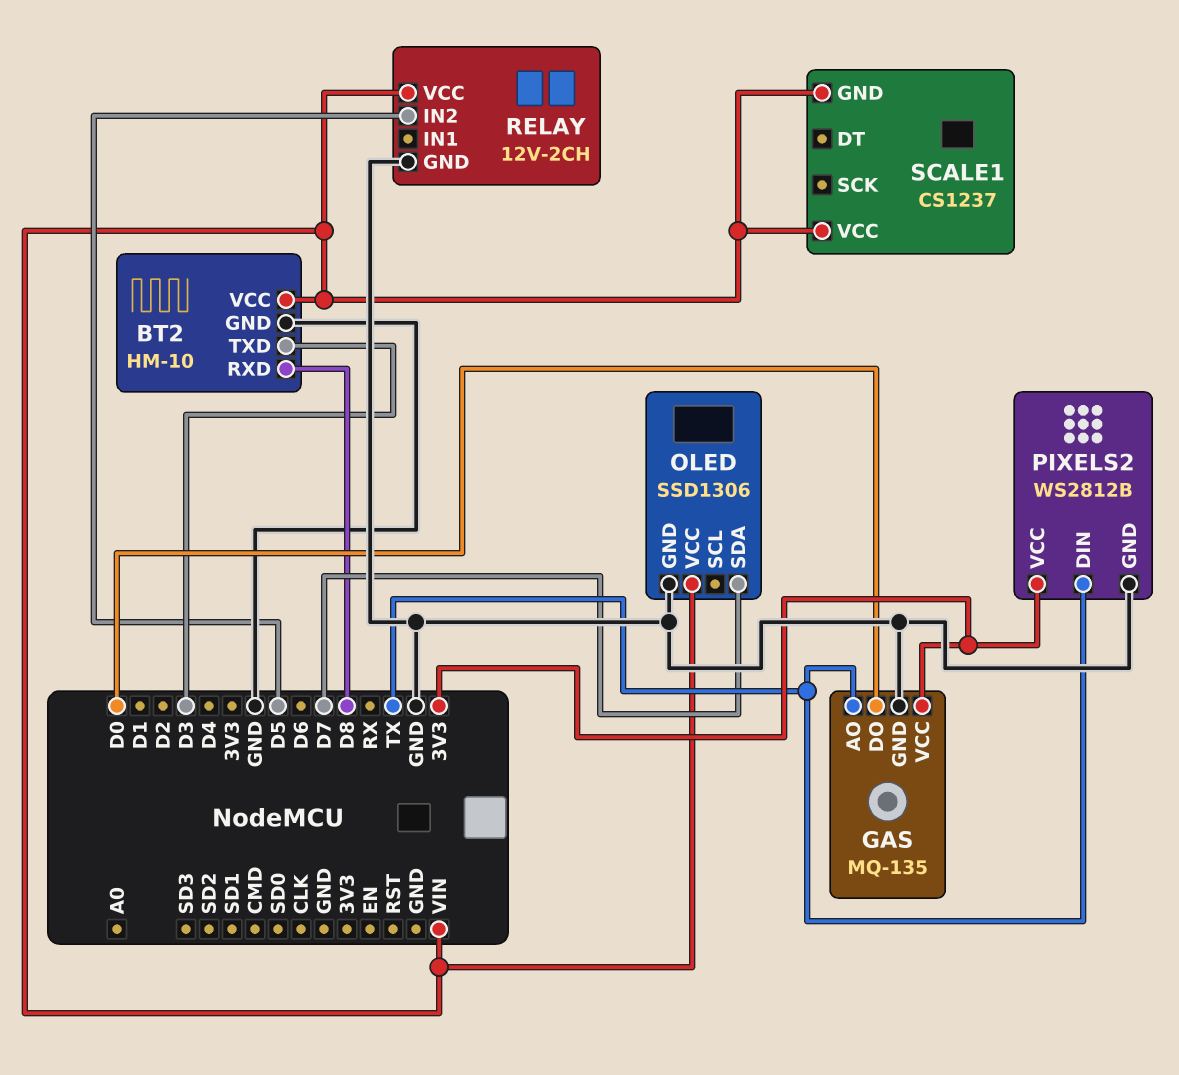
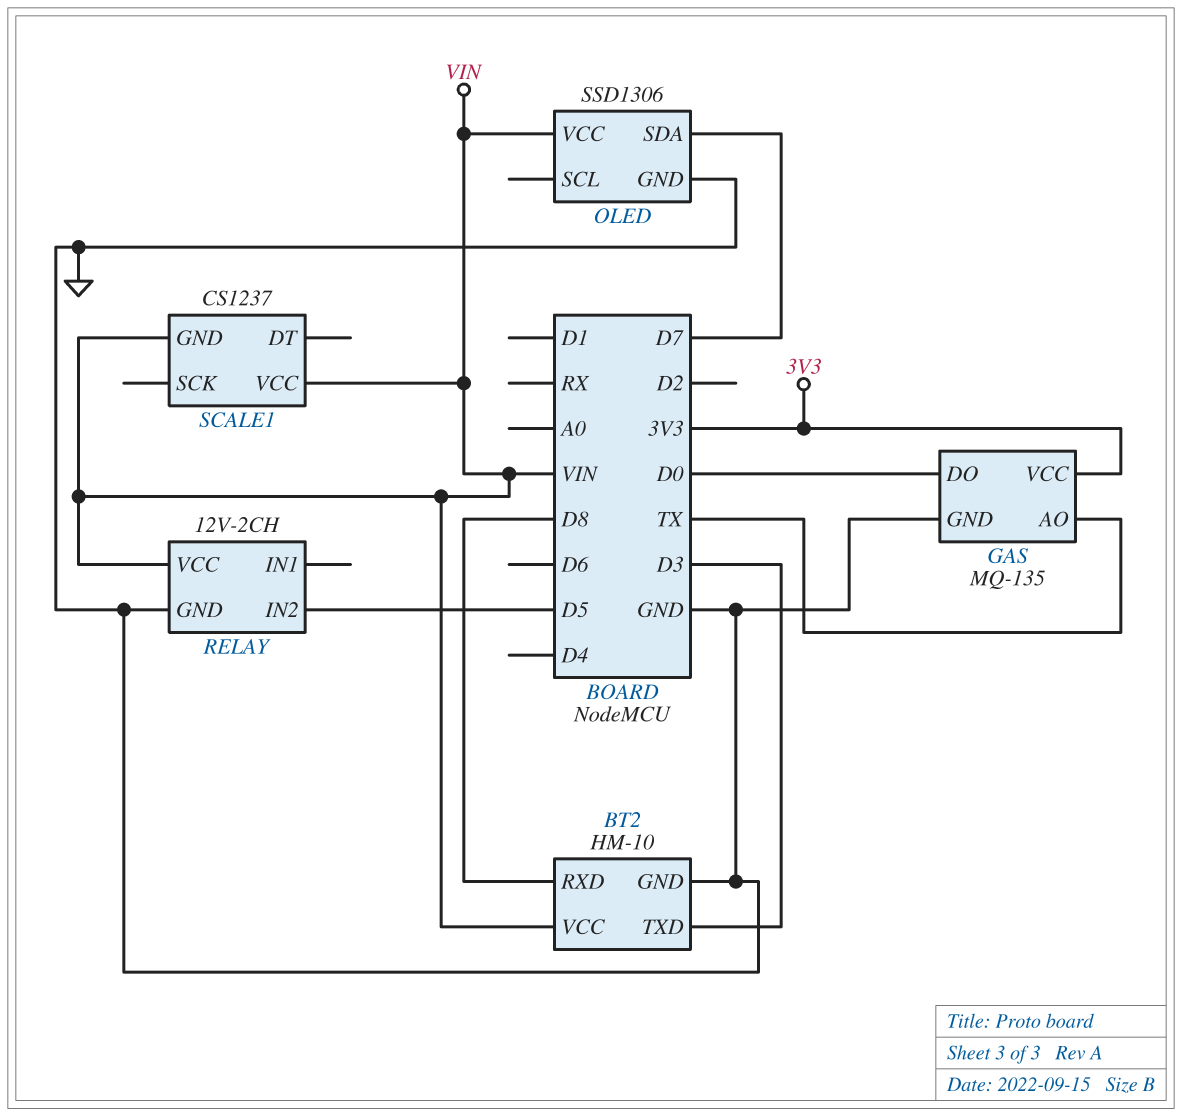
PIXELS2: WS2812B -> none
PIXELS2 pin DIN: TX -> none
PIXELS2 pin GND: GND -> none
PIXELS2 pin VCC: 3V3 -> none

